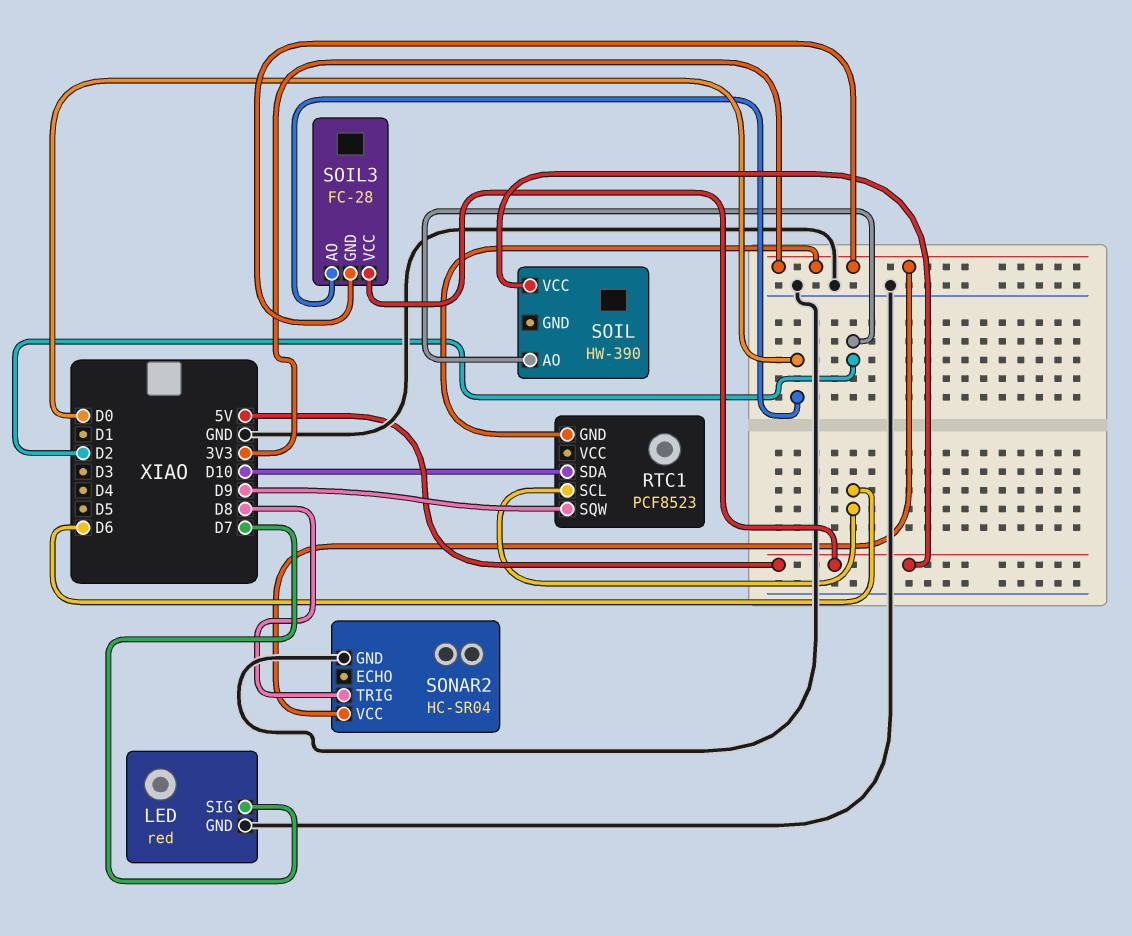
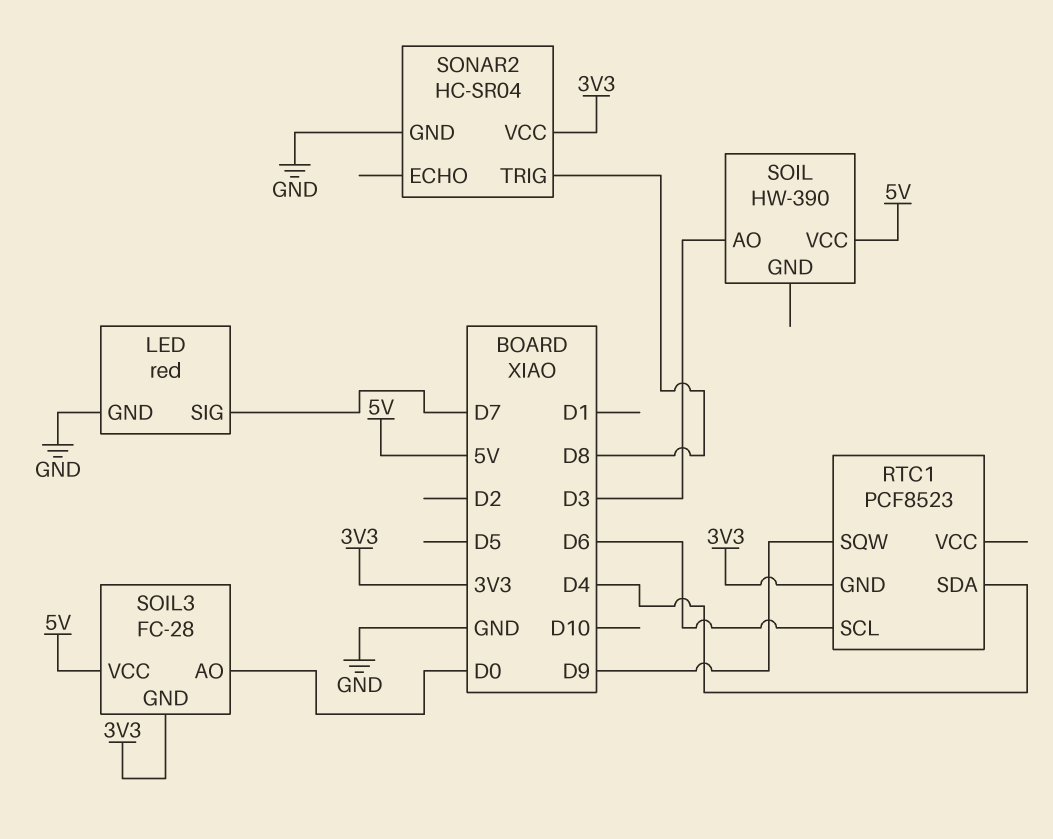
RTC1 pin SDA: D10 -> D4
SOIL pin AO: D2 -> D3

